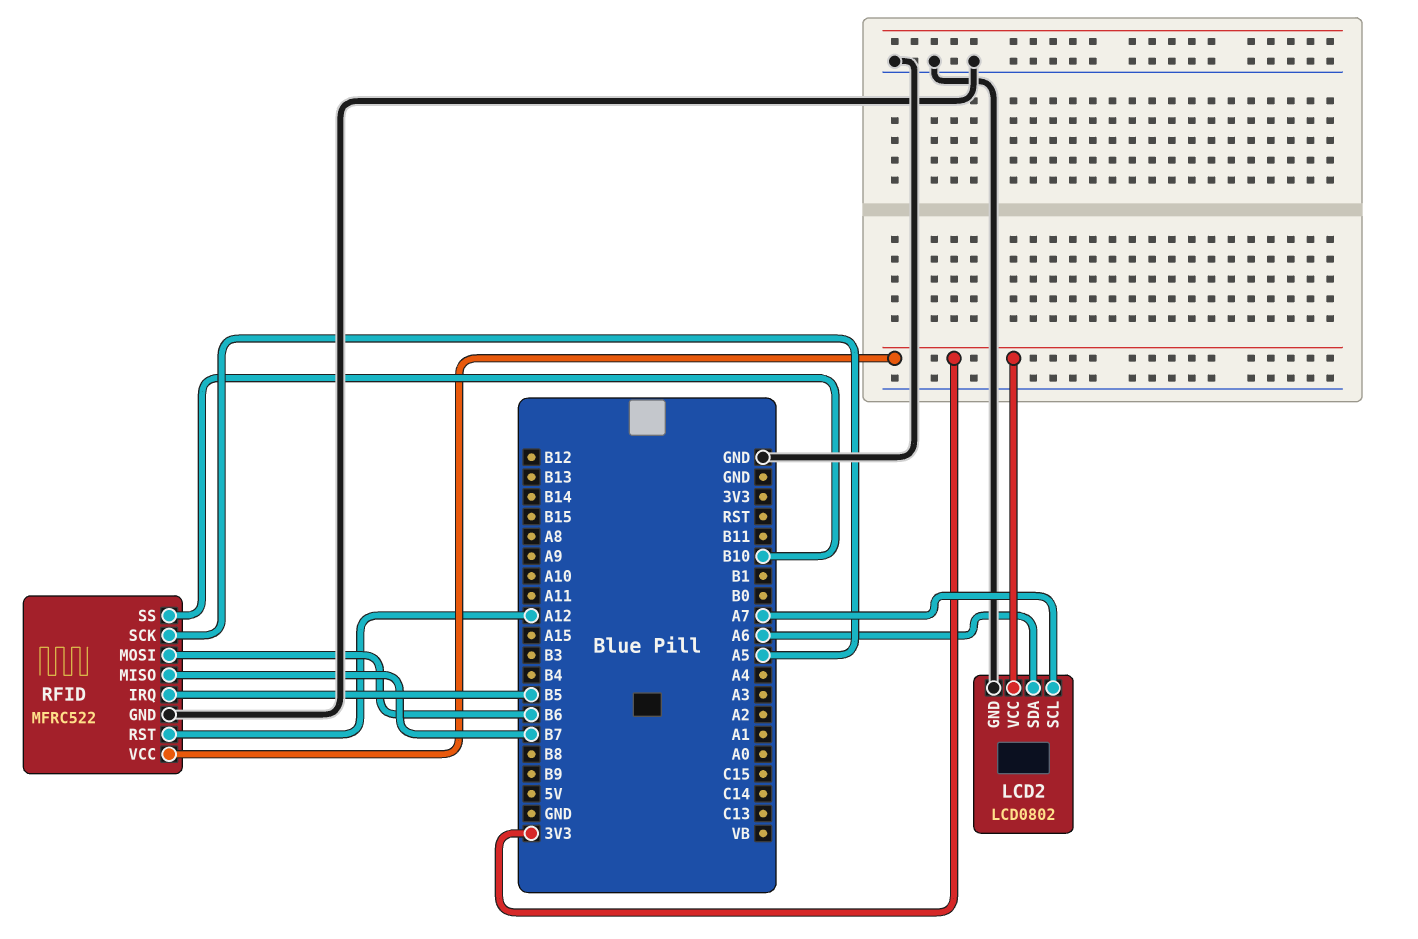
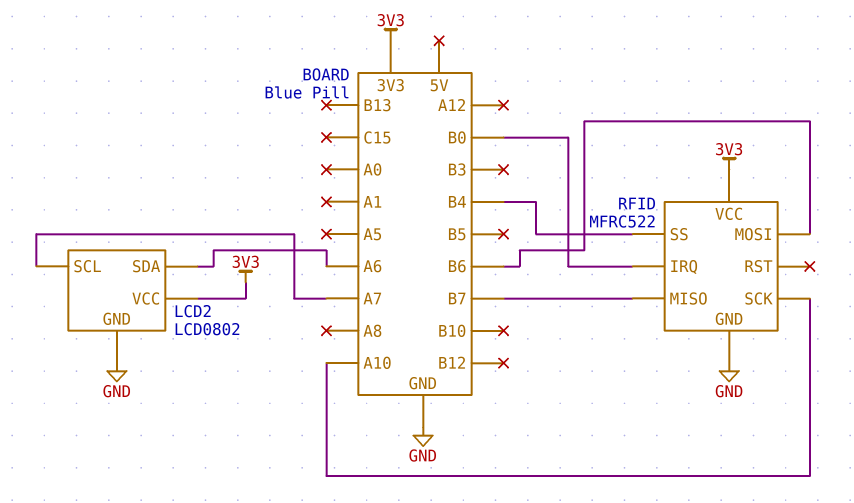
RFID pin IRQ: B5 -> B0
RFID pin RST: A12 -> none
RFID pin SCK: A5 -> A10
RFID pin SS: B10 -> B4

